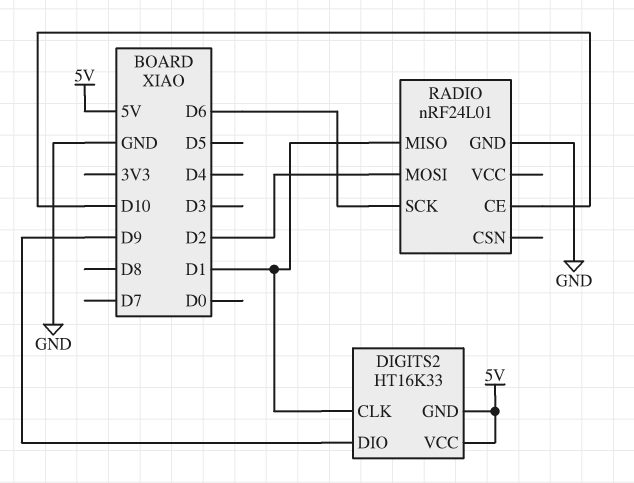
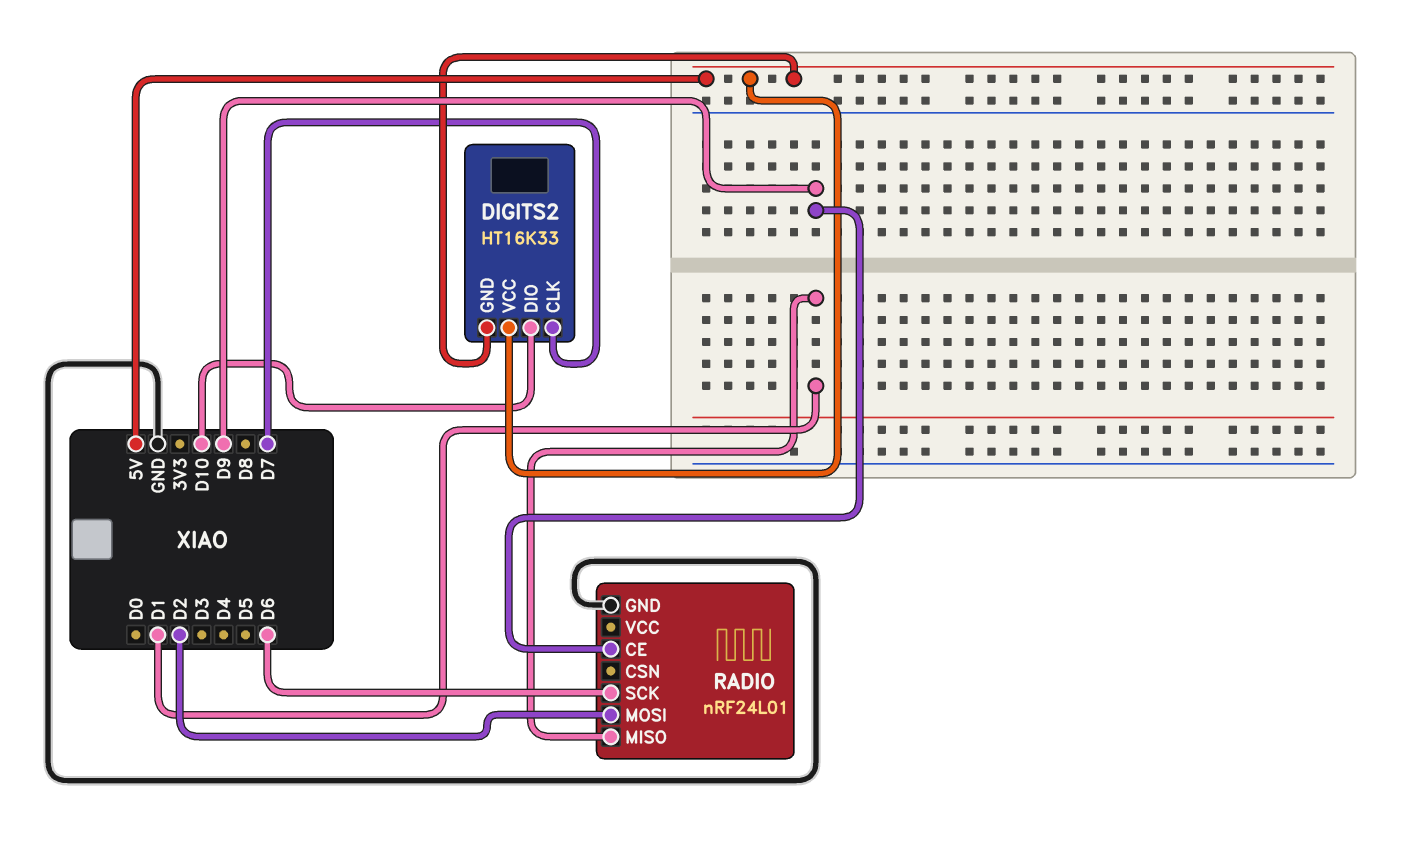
DIGITS2 pin CLK: D1 -> D7
DIGITS2 pin DIO: D9 -> D10
RADIO pin CE: D10 -> D9

